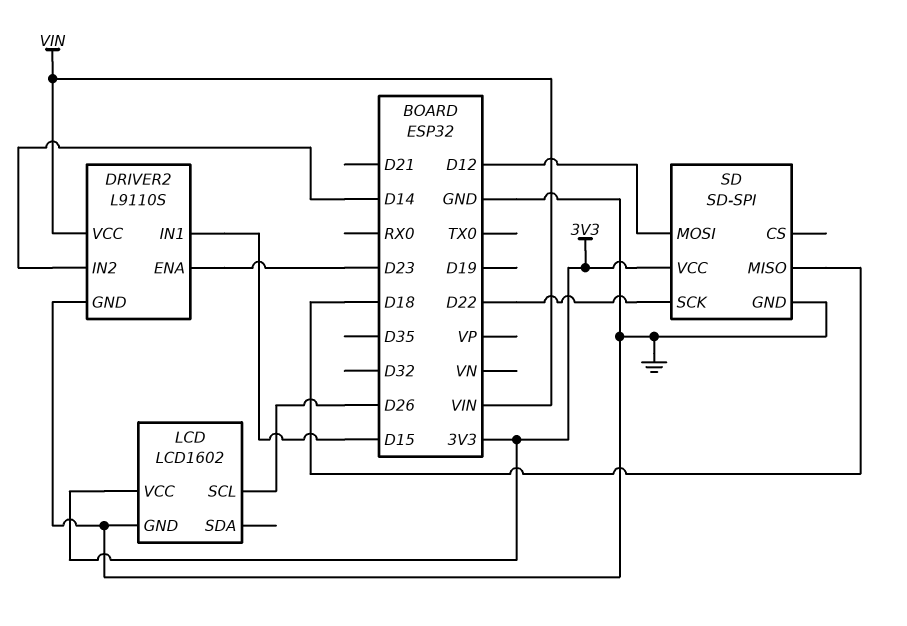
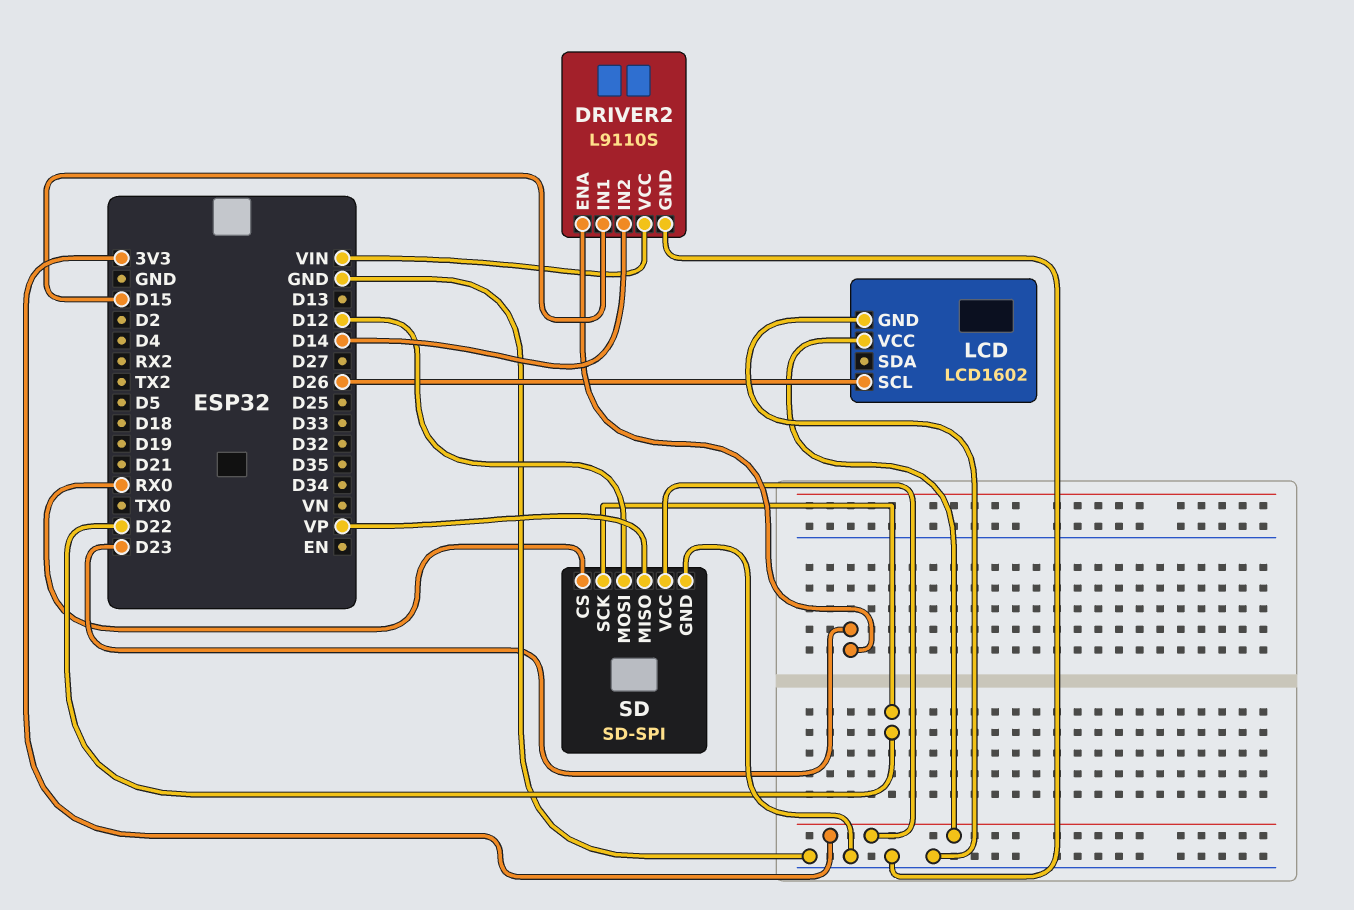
SD pin CS: none -> RX0
SD pin MISO: D18 -> VP

